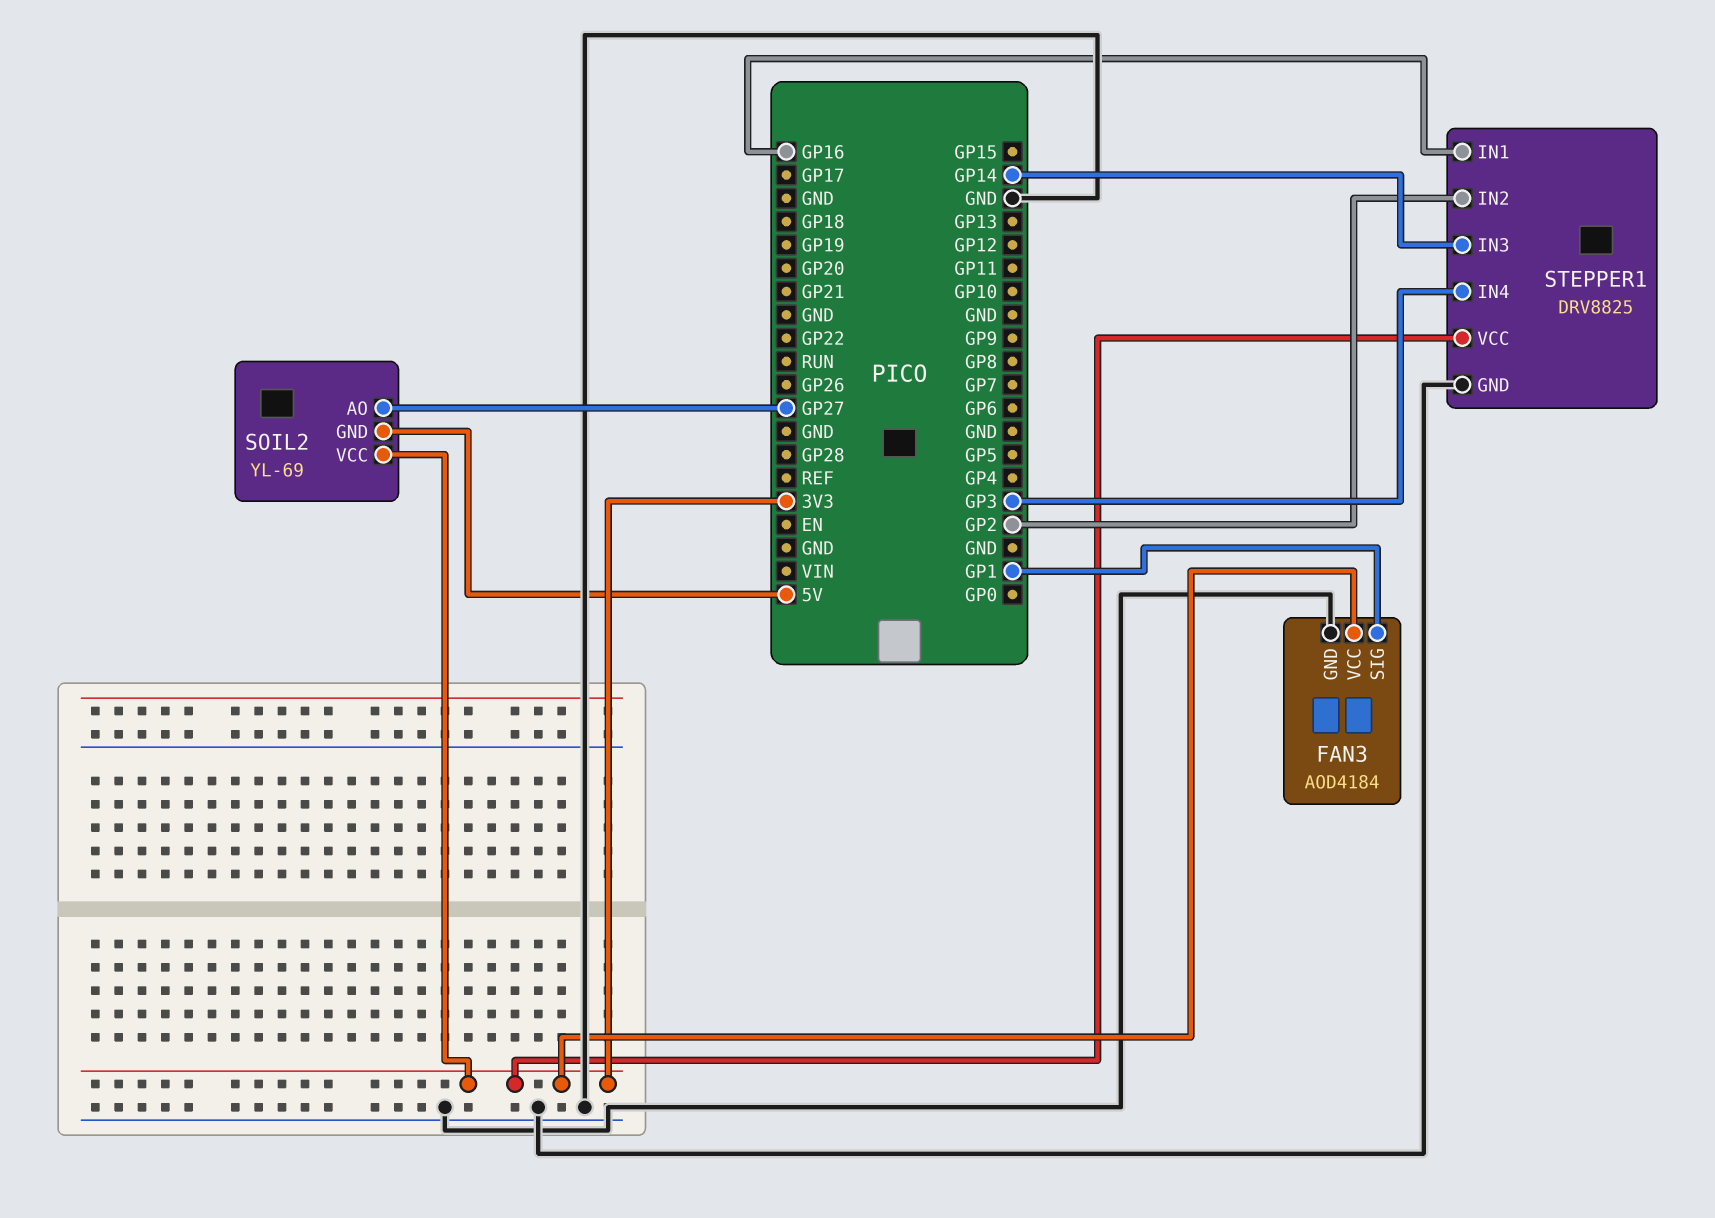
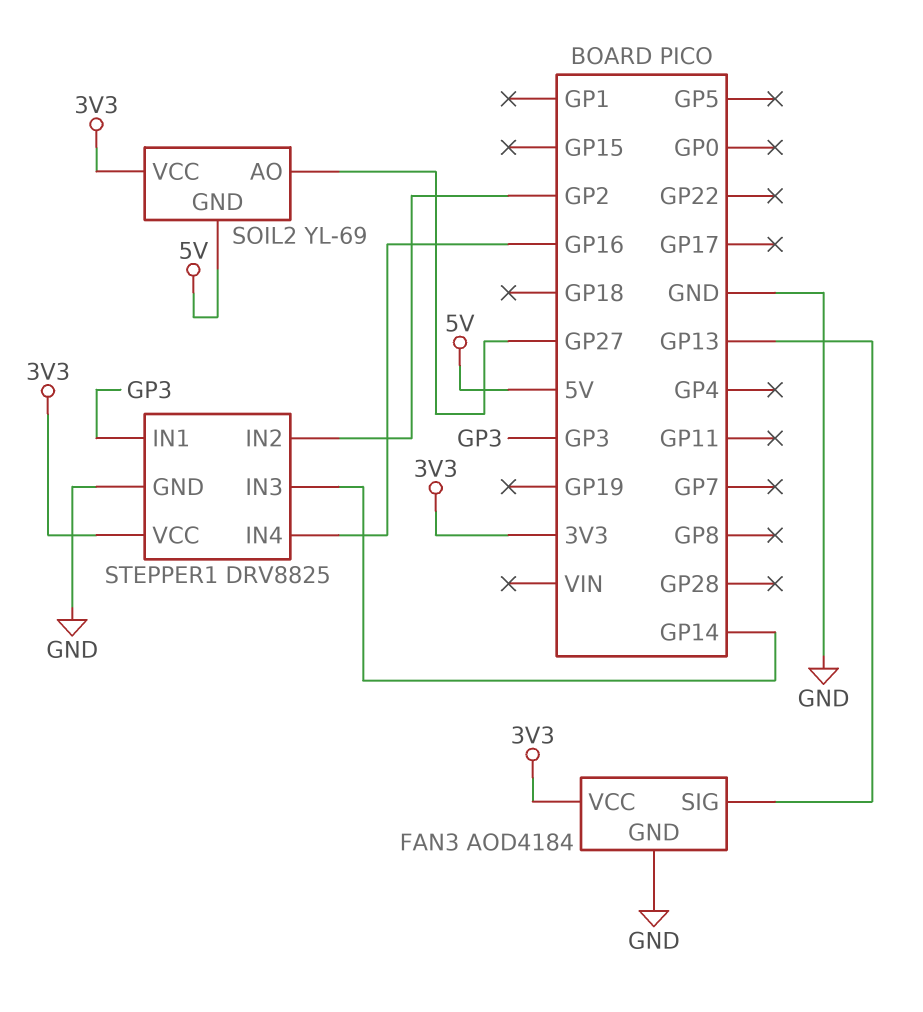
FAN3 pin SIG: GP1 -> GP13
STEPPER1 pin IN1: GP16 -> GP3
STEPPER1 pin IN4: GP3 -> GP16

